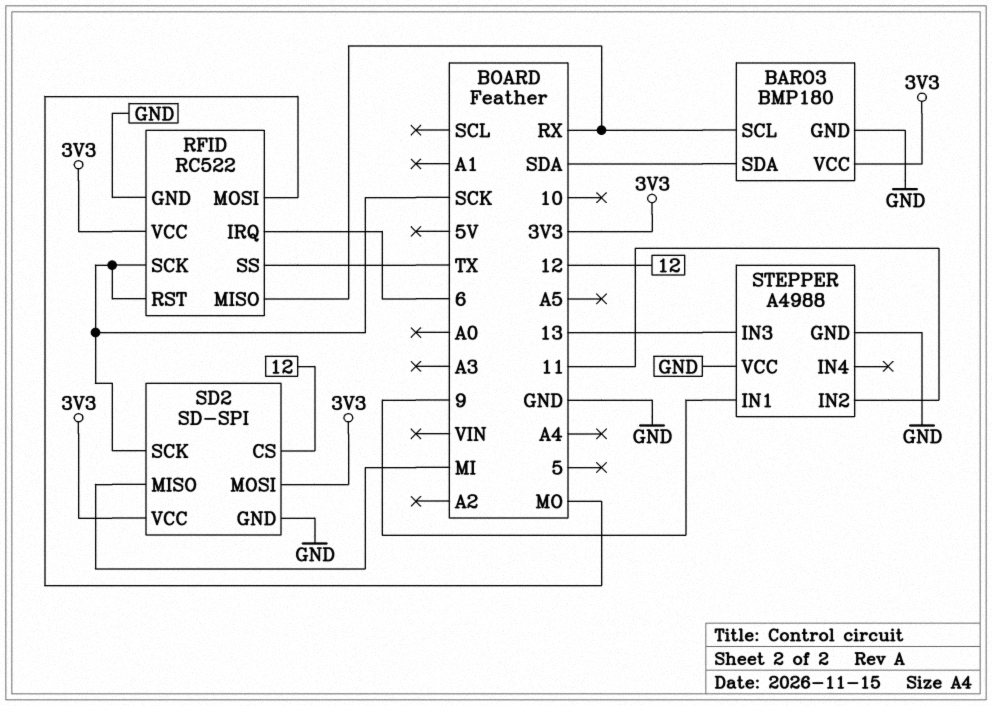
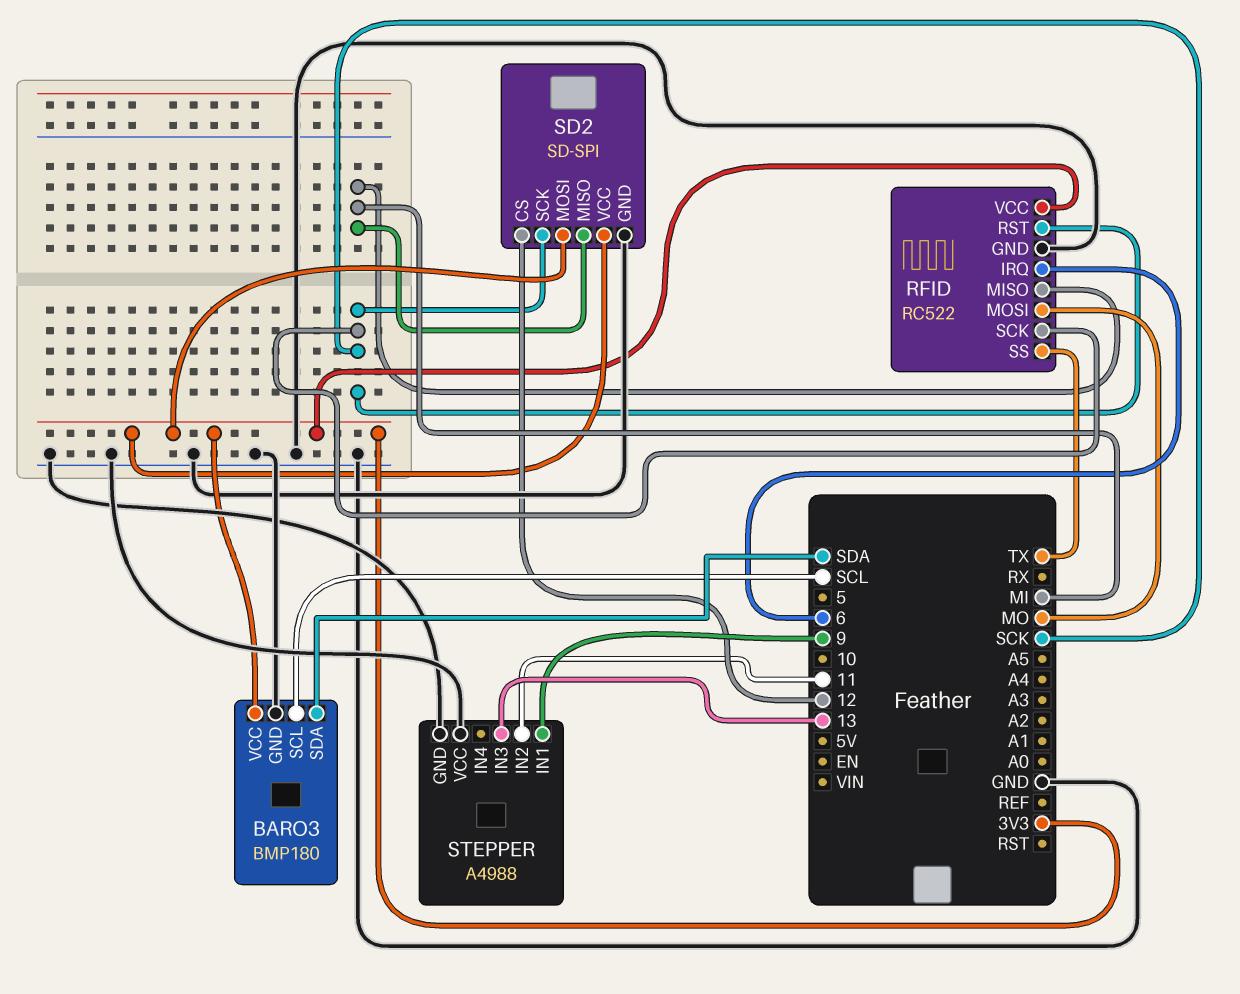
BARO3 pin SCL: RX -> SCL
RFID pin MISO: RX -> MI

